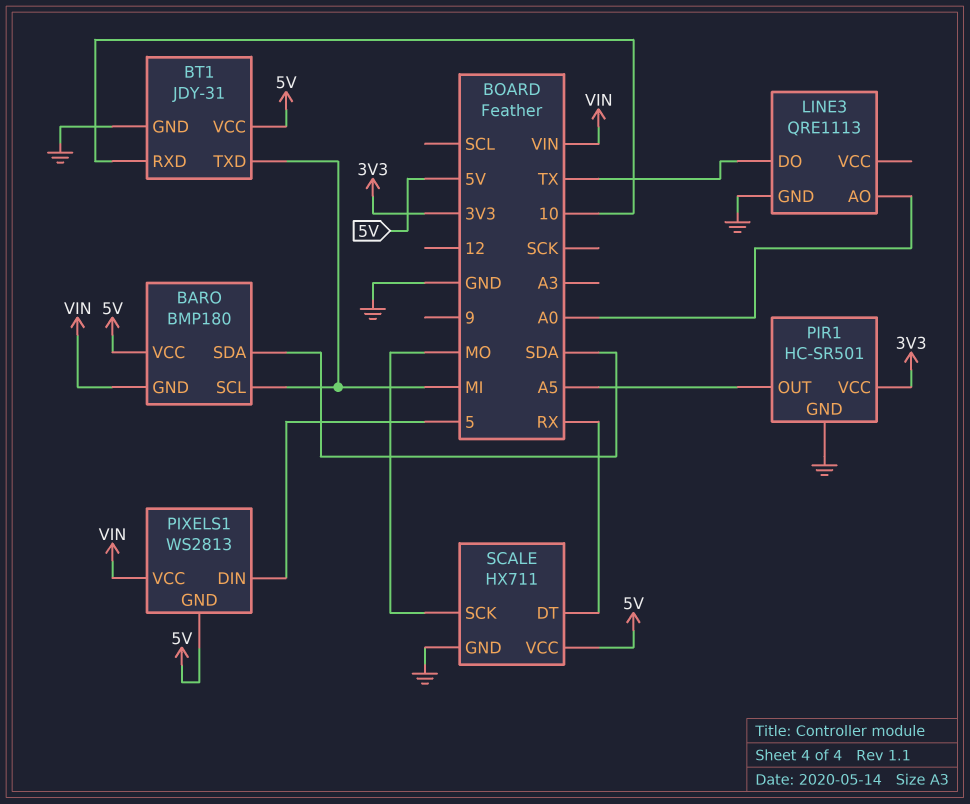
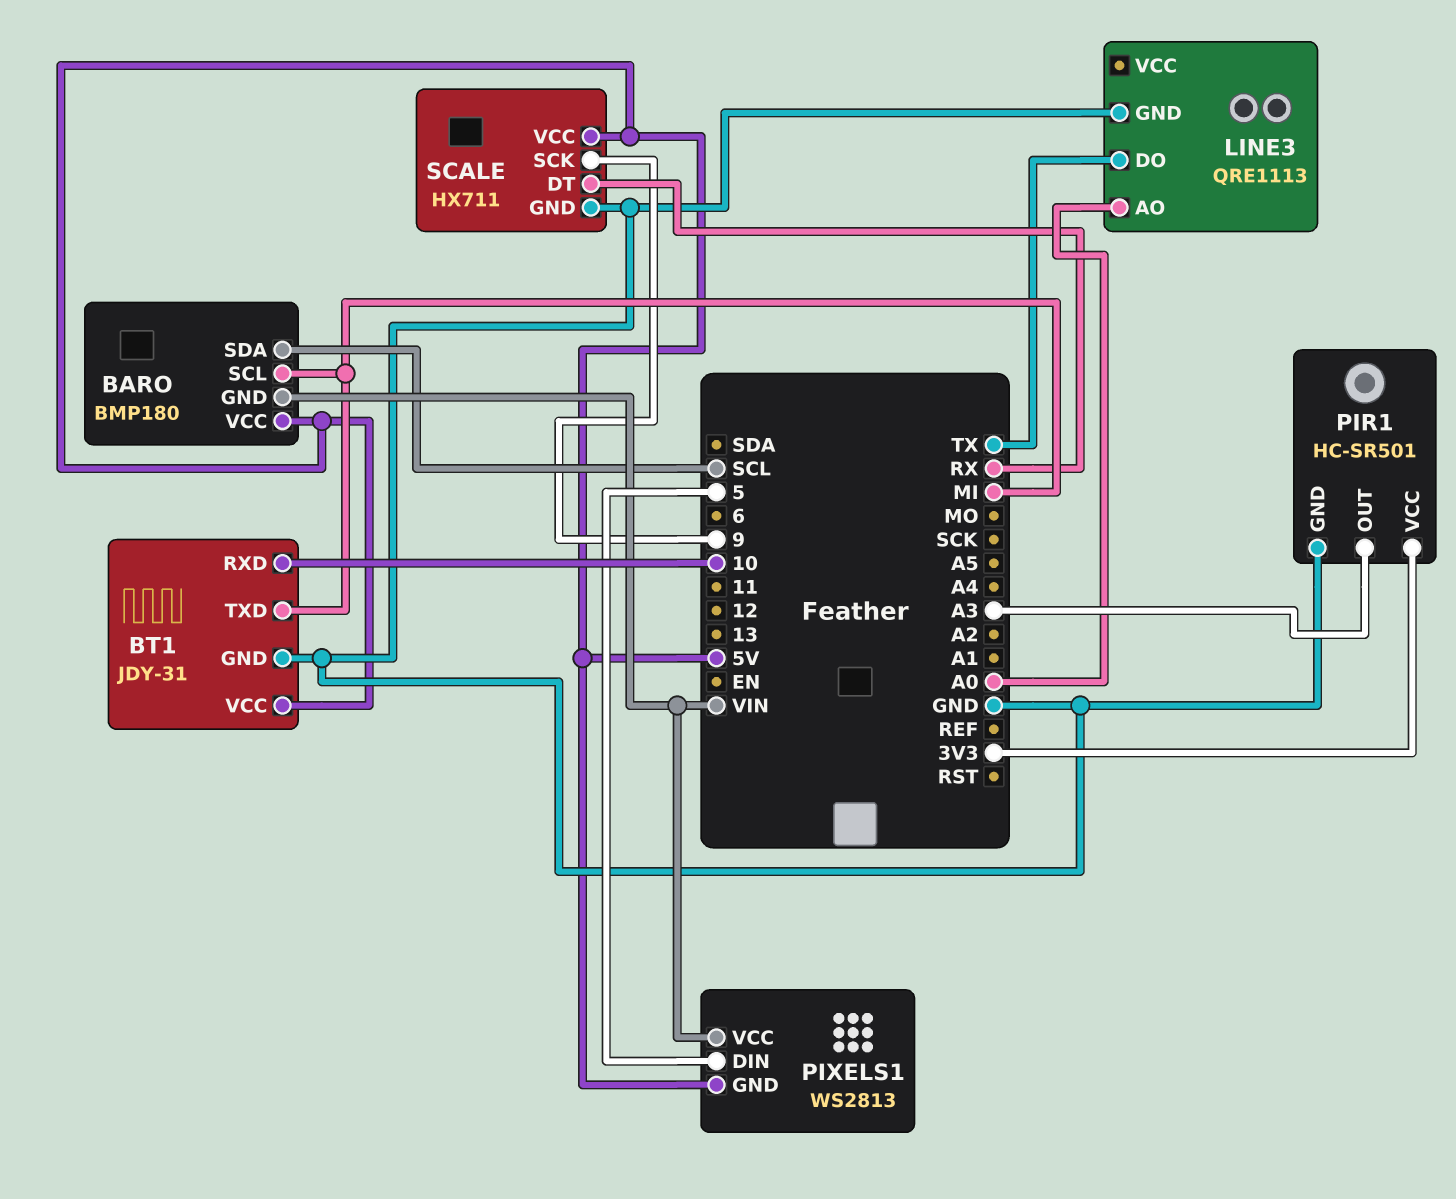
BARO pin SDA: SDA -> SCL
PIR1 pin OUT: A5 -> A3
SCALE pin SCK: MO -> 9

